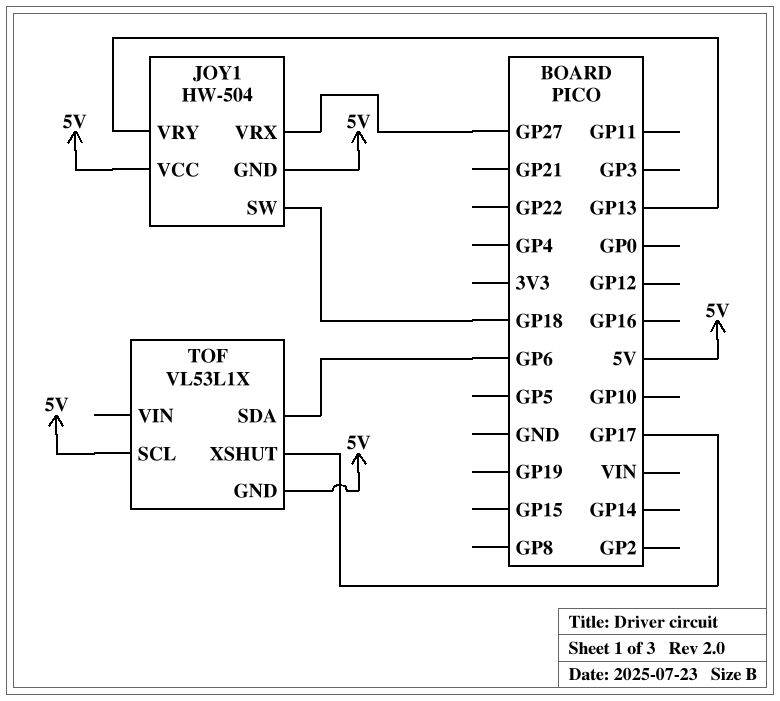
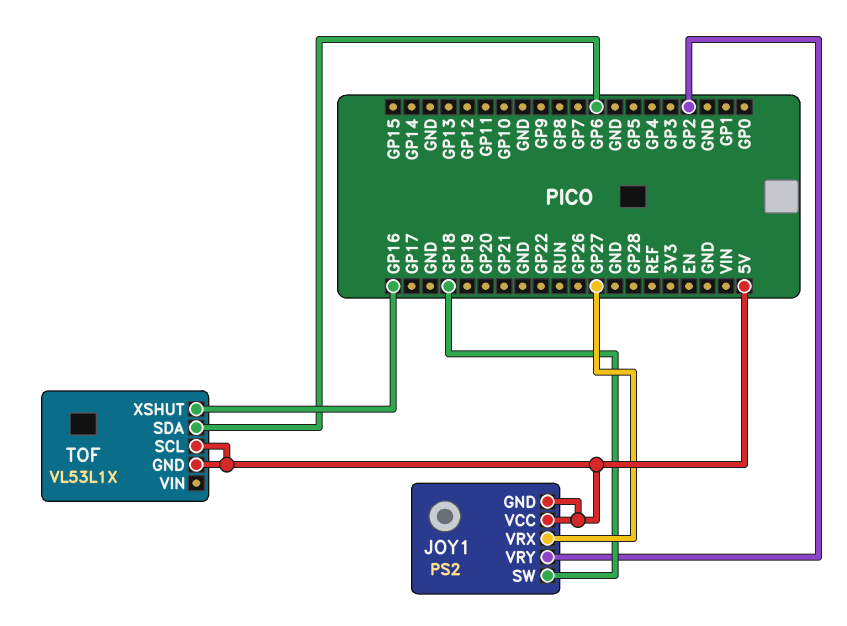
JOY1: HW-504 -> PS2
JOY1 pin VRY: GP13 -> GP2
TOF pin XSHUT: GP17 -> GP16

